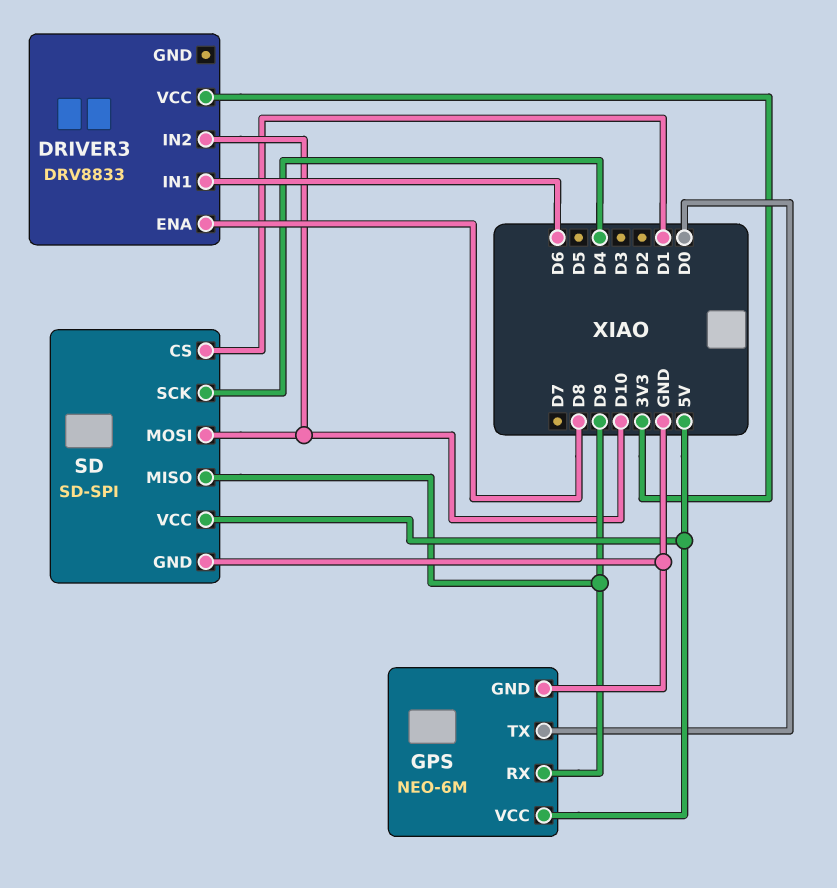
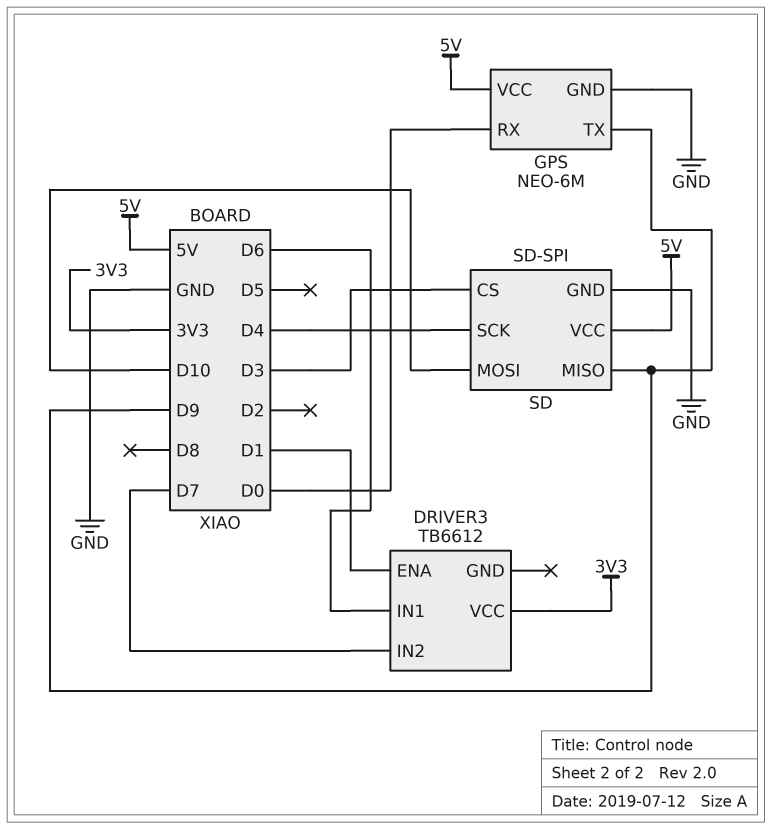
DRIVER3: DRV8833 -> TB6612
DRIVER3 pin ENA: D8 -> D1
DRIVER3 pin IN2: D10 -> D7
GPS pin RX: D9 -> D0
GPS pin TX: D0 -> D9
SD pin CS: D1 -> D3

